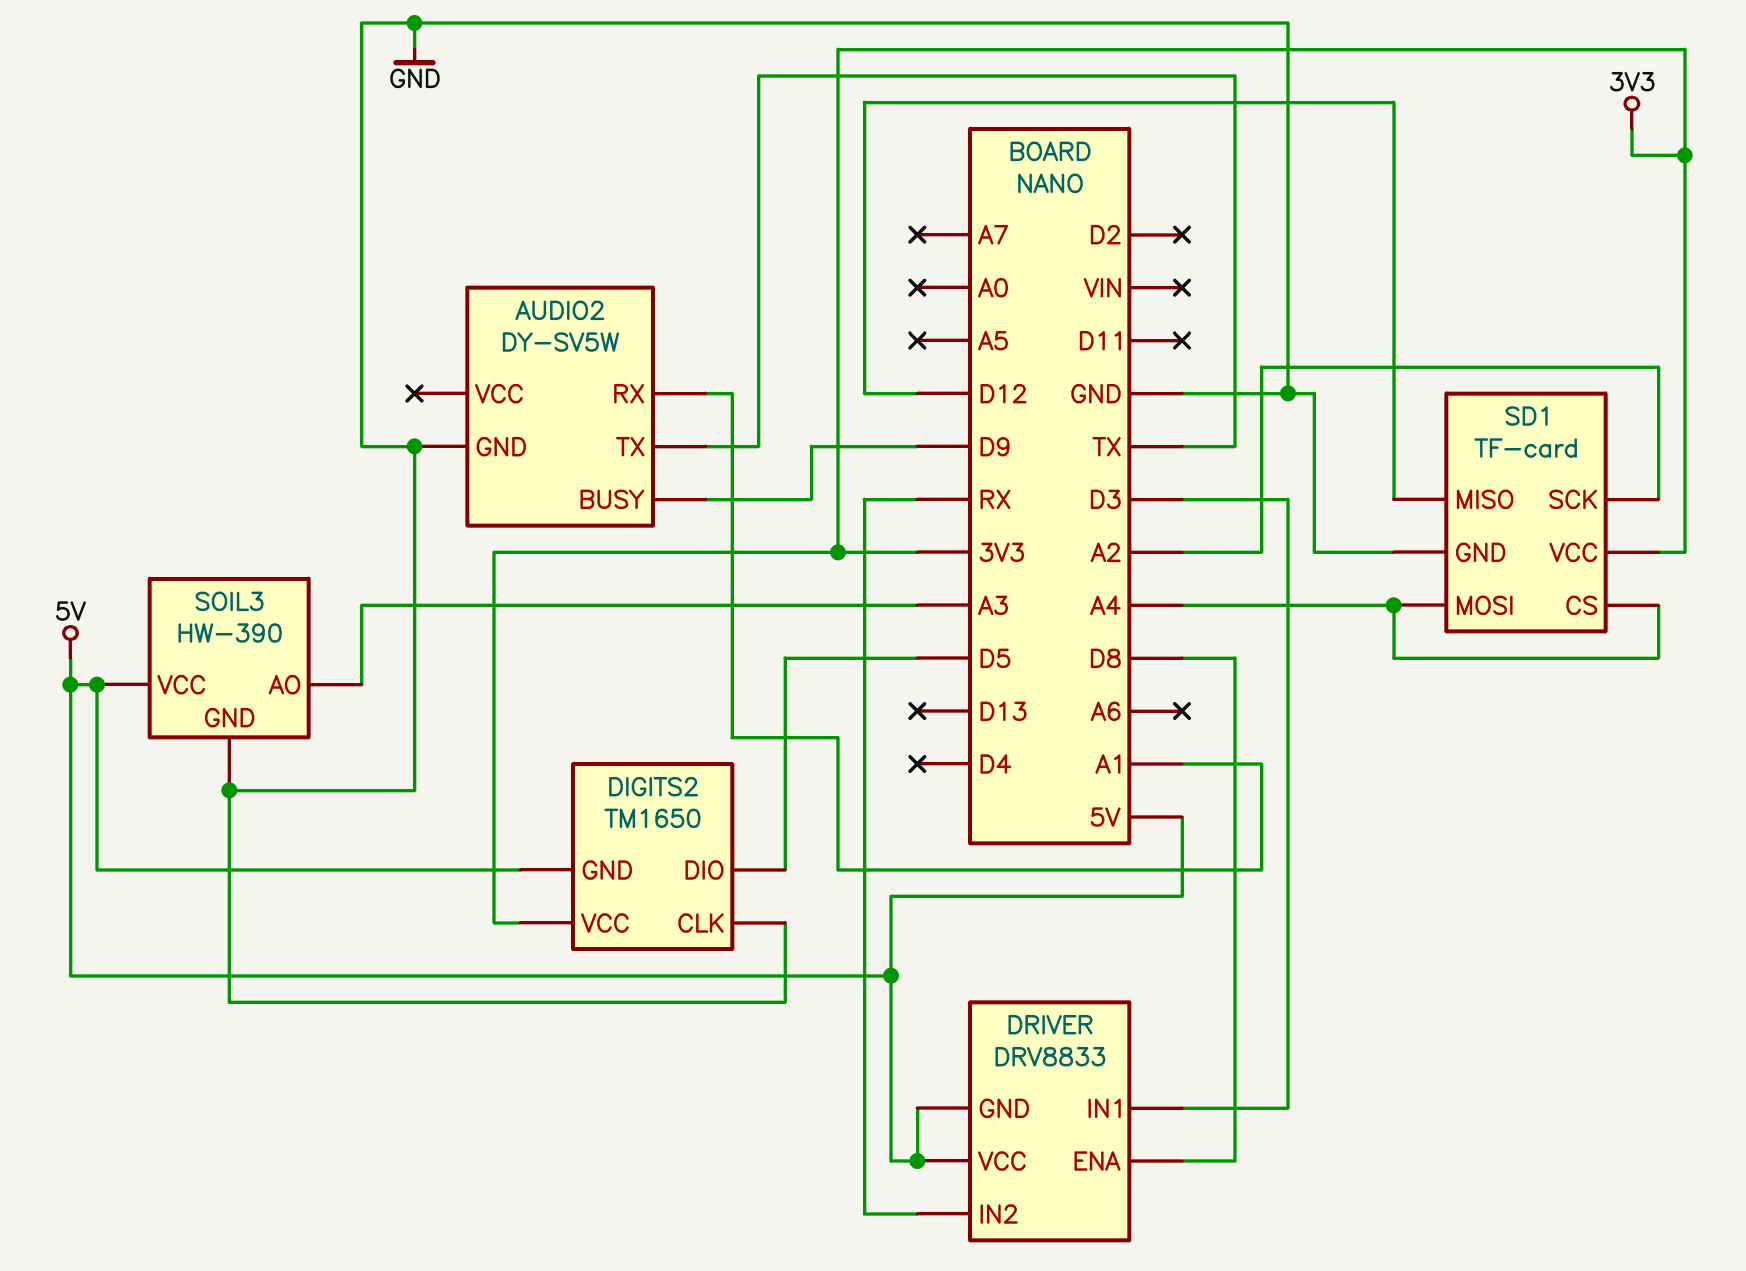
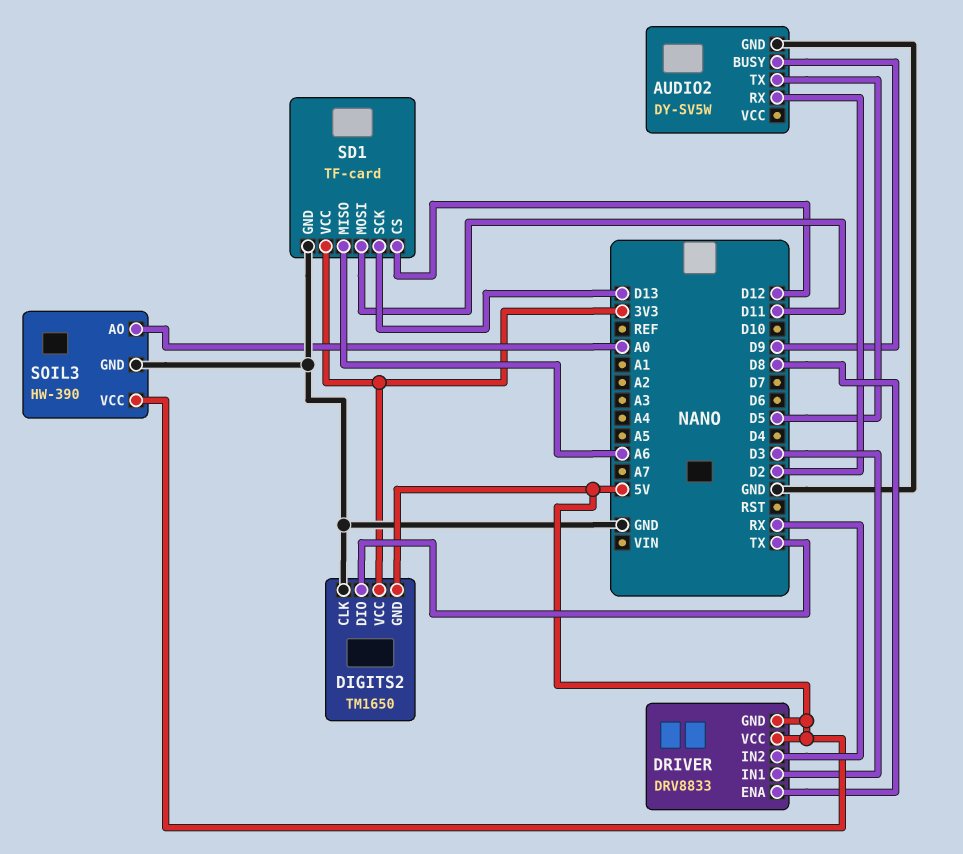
AUDIO2 pin RX: A1 -> D2
AUDIO2 pin TX: TX -> D5
DIGITS2 pin DIO: D5 -> TX
SD1 pin CS: A4 -> D12
SD1 pin MISO: D12 -> A6
SD1 pin MOSI: A4 -> D11
SD1 pin SCK: A2 -> D13
SOIL3 pin AO: A3 -> A0

